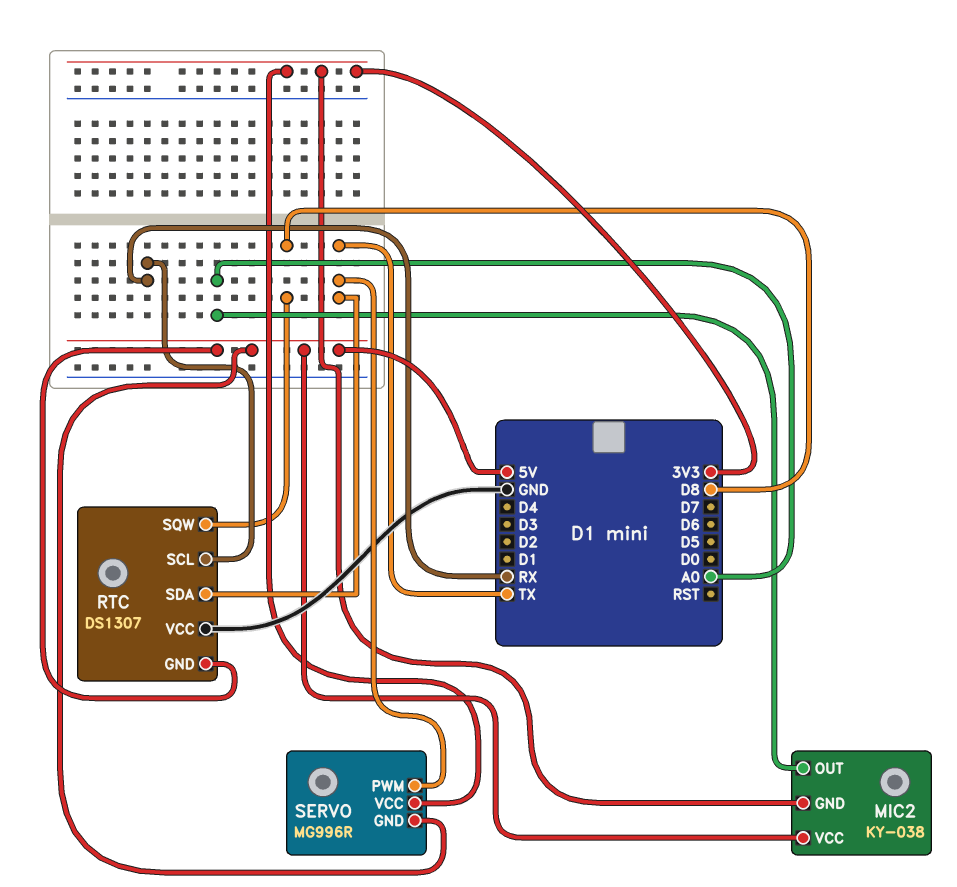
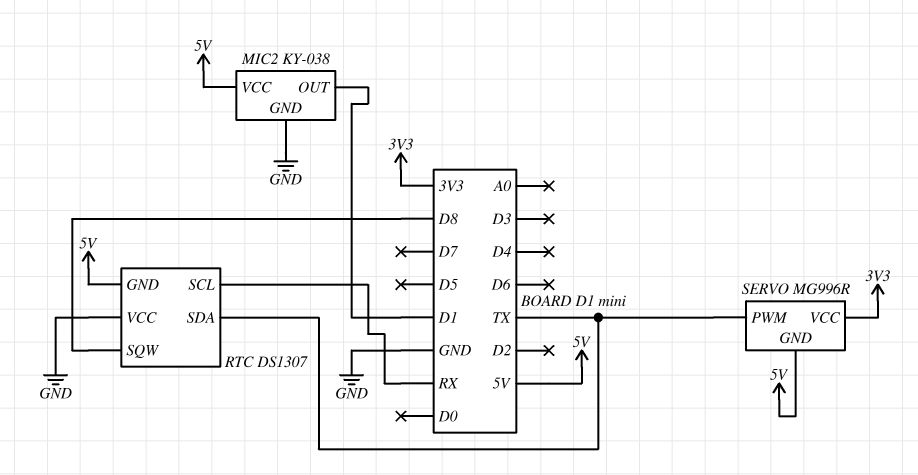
MIC2 pin GND: 3V3 -> GND
MIC2 pin OUT: A0 -> D1

